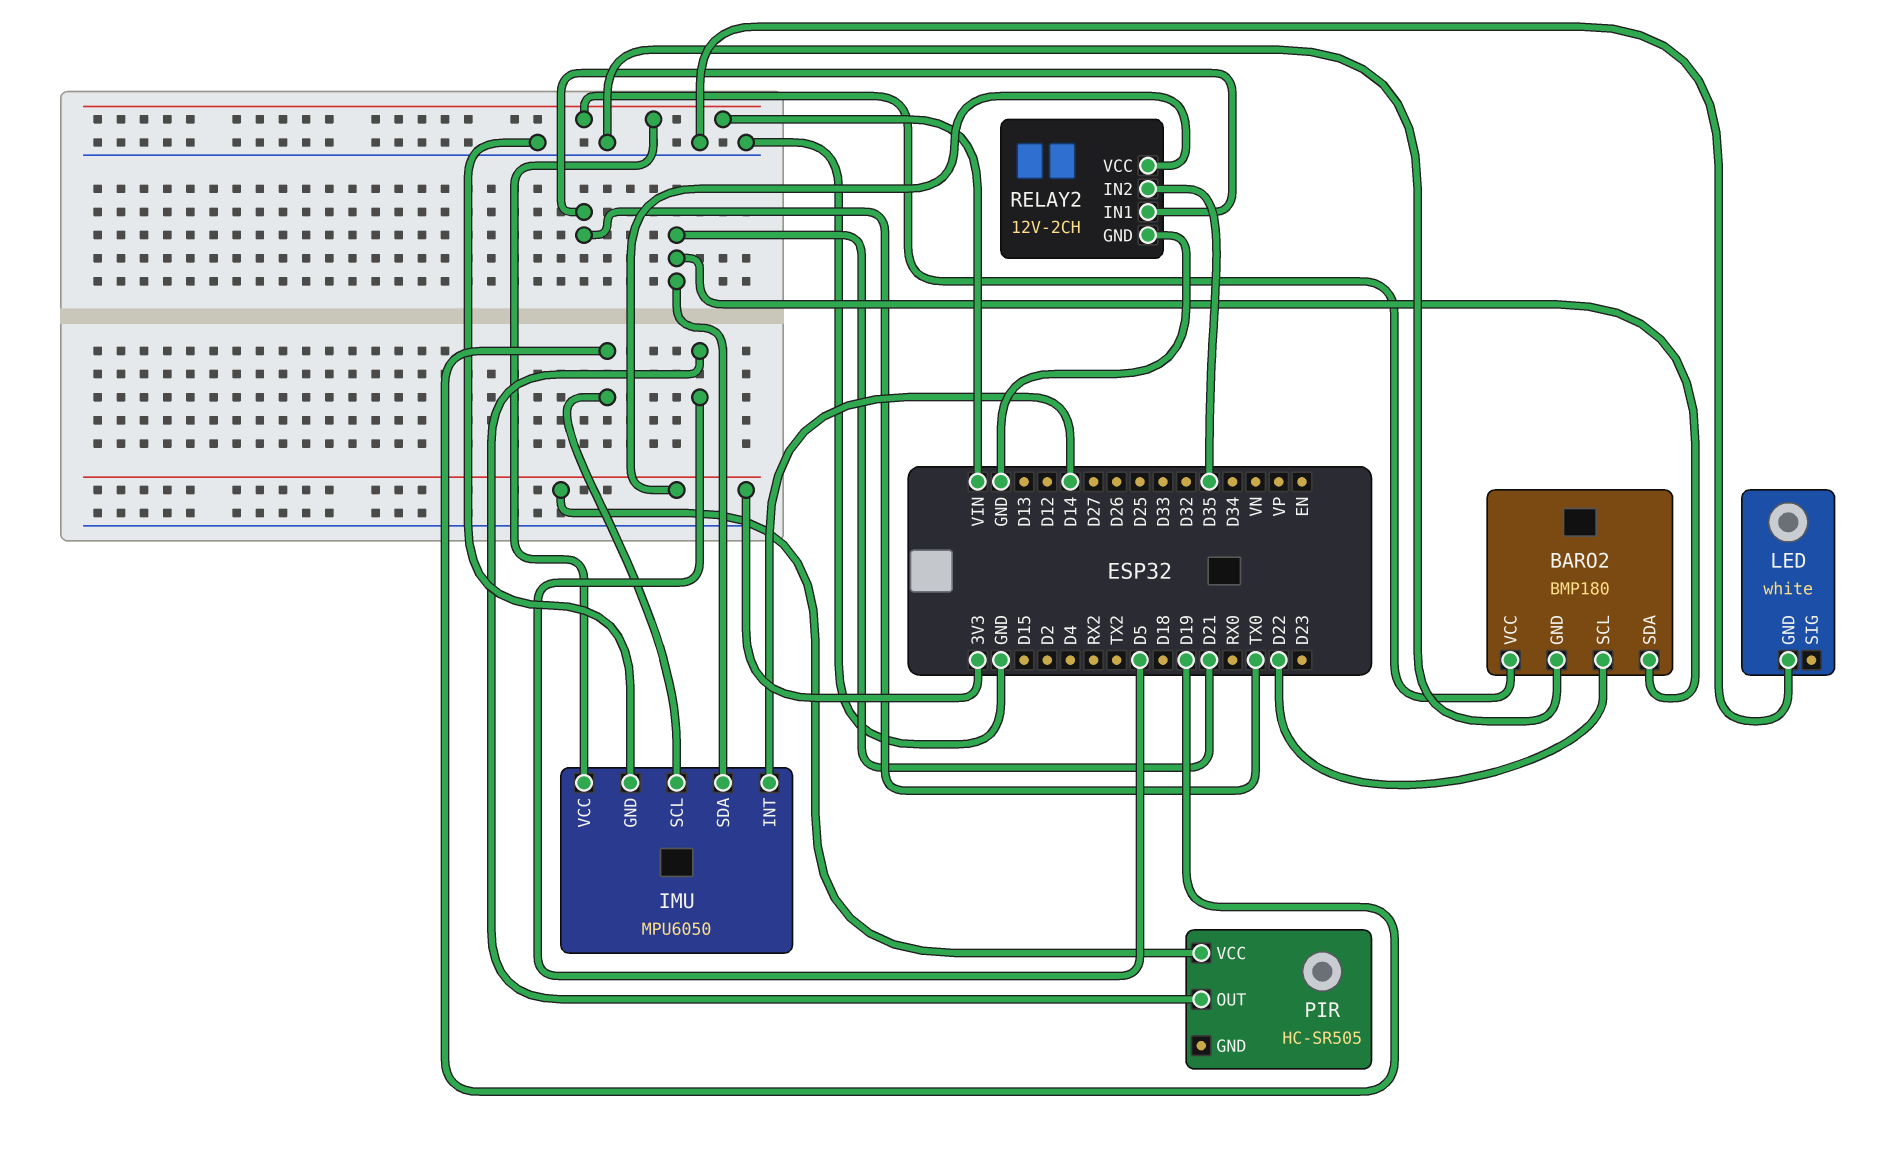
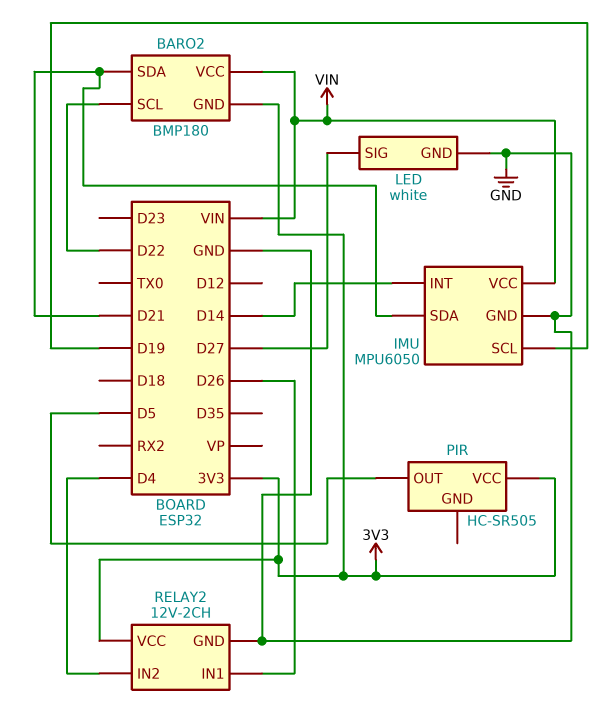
BARO2 pin GND: GND -> 3V3
LED pin SIG: none -> D27
RELAY2 pin IN1: TX0 -> D26
RELAY2 pin IN2: D35 -> D4

